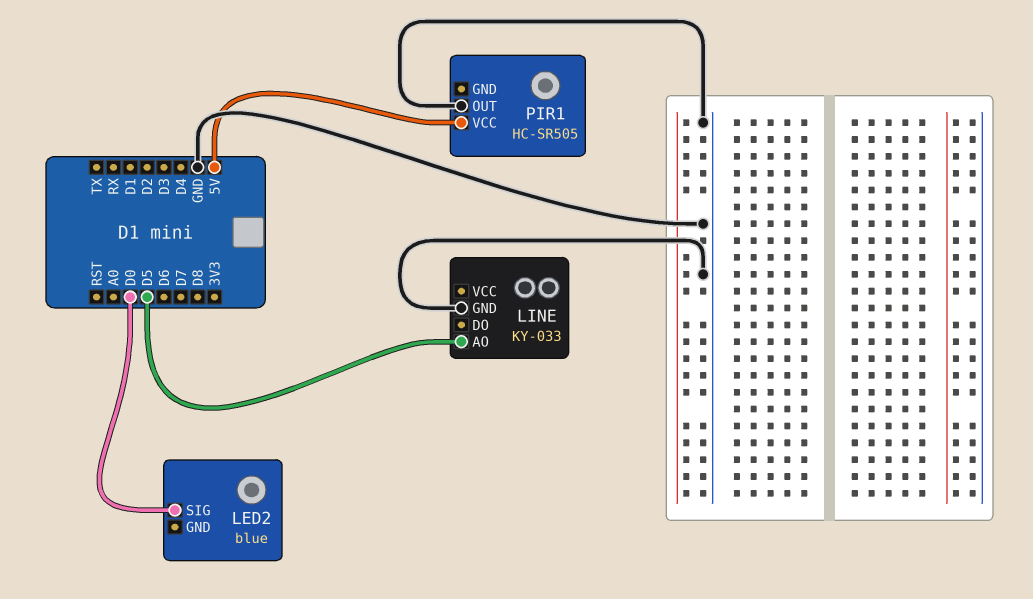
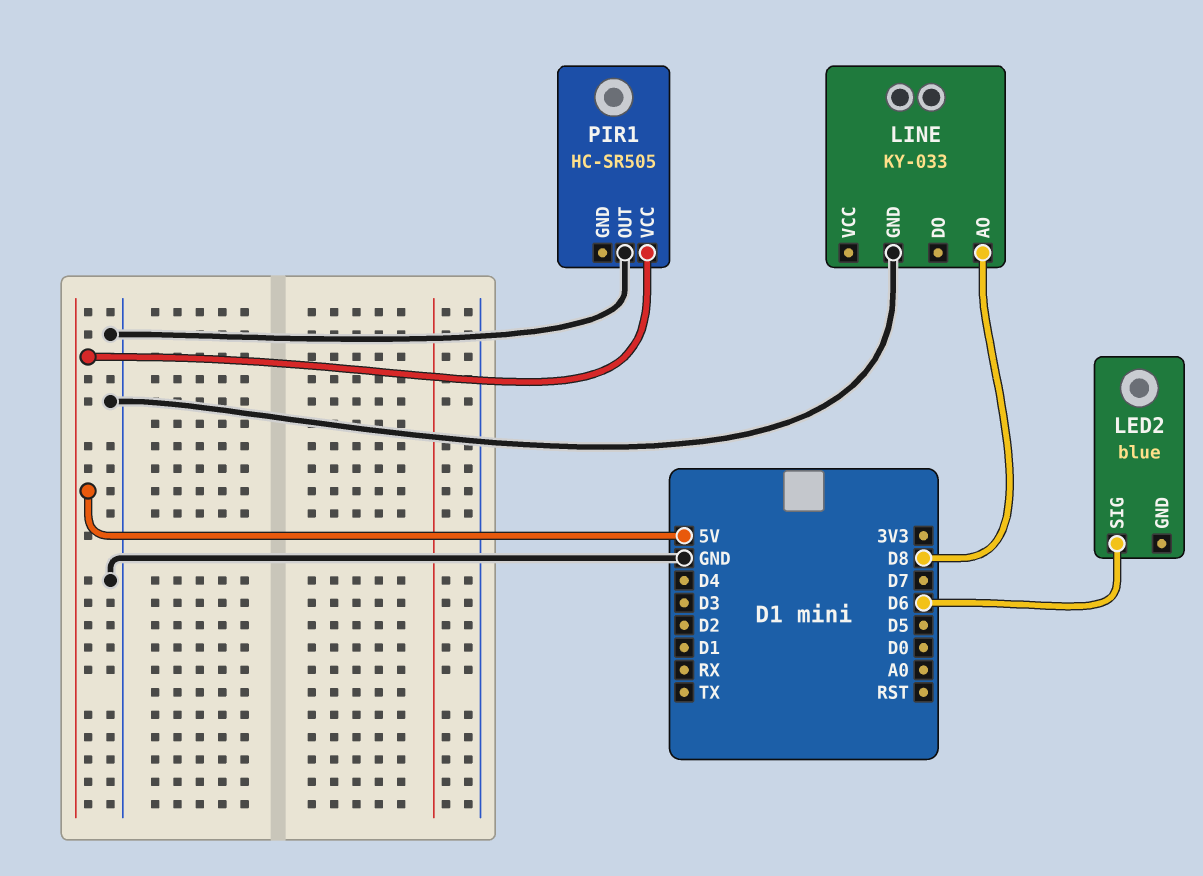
LED2 pin SIG: D0 -> D6
LINE pin AO: D5 -> D8

